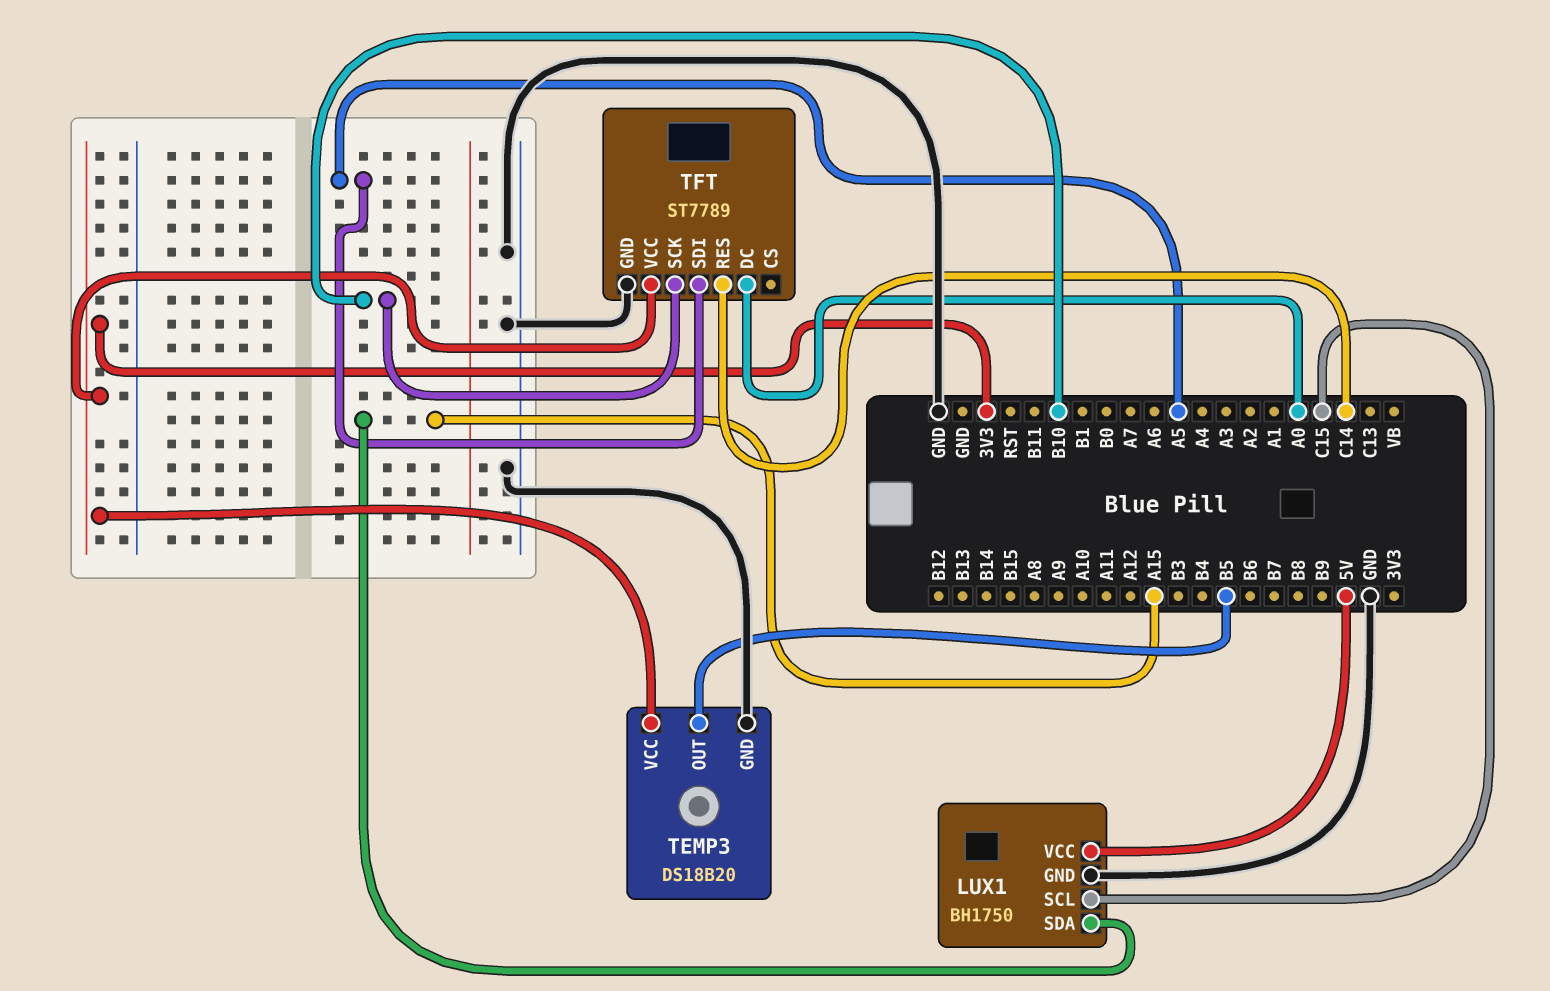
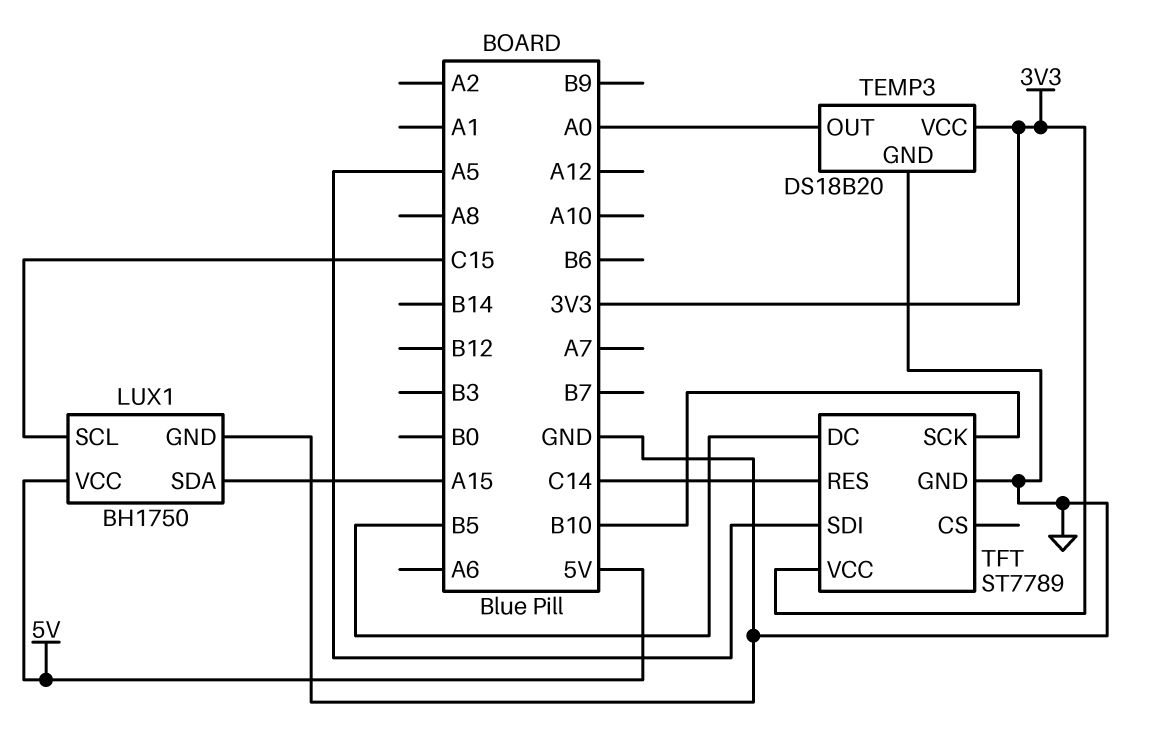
TEMP3 pin OUT: B5 -> A0
TFT pin DC: A0 -> B5

